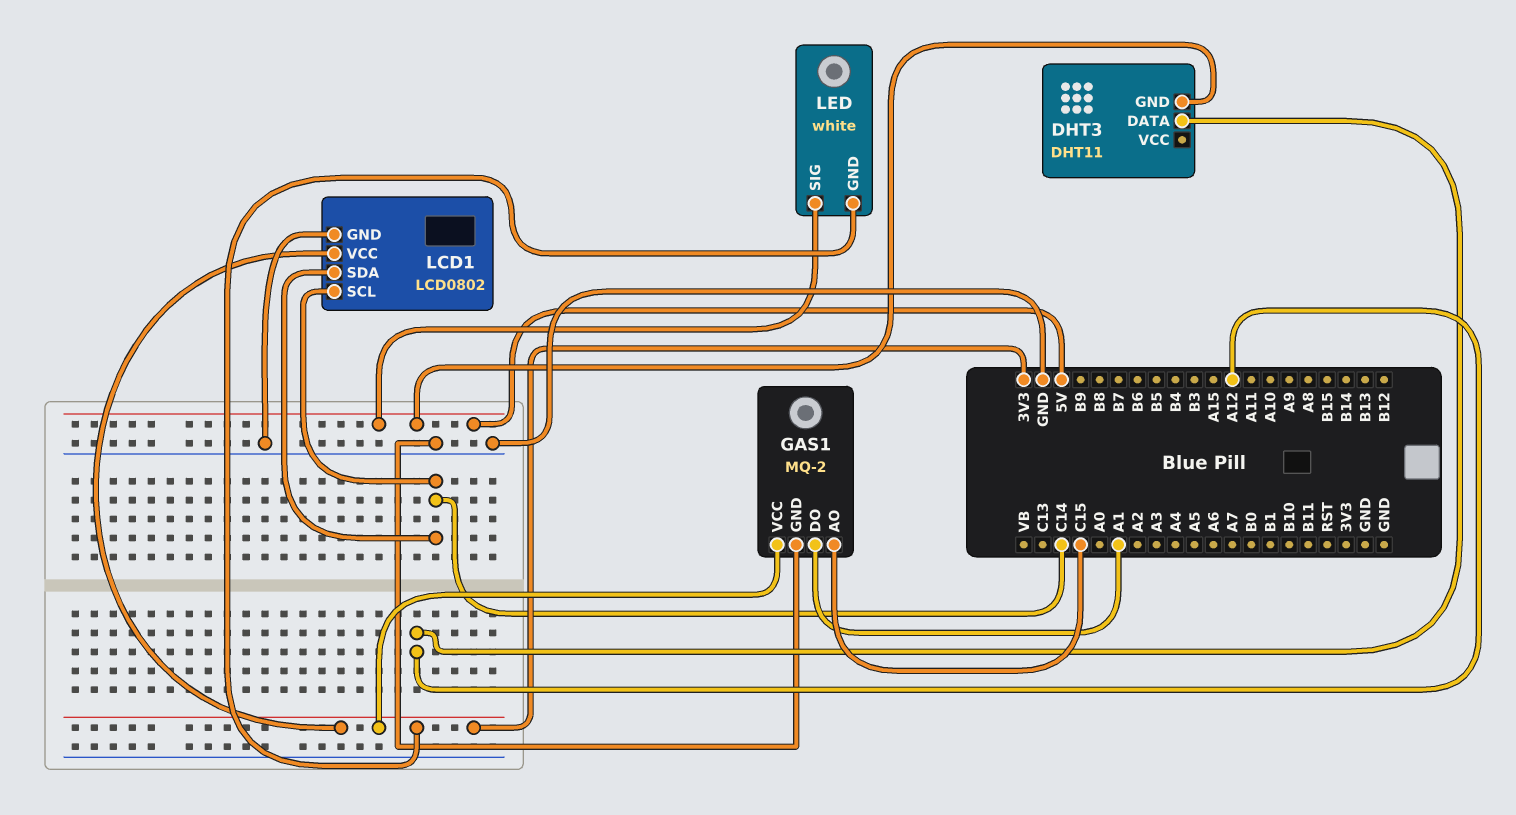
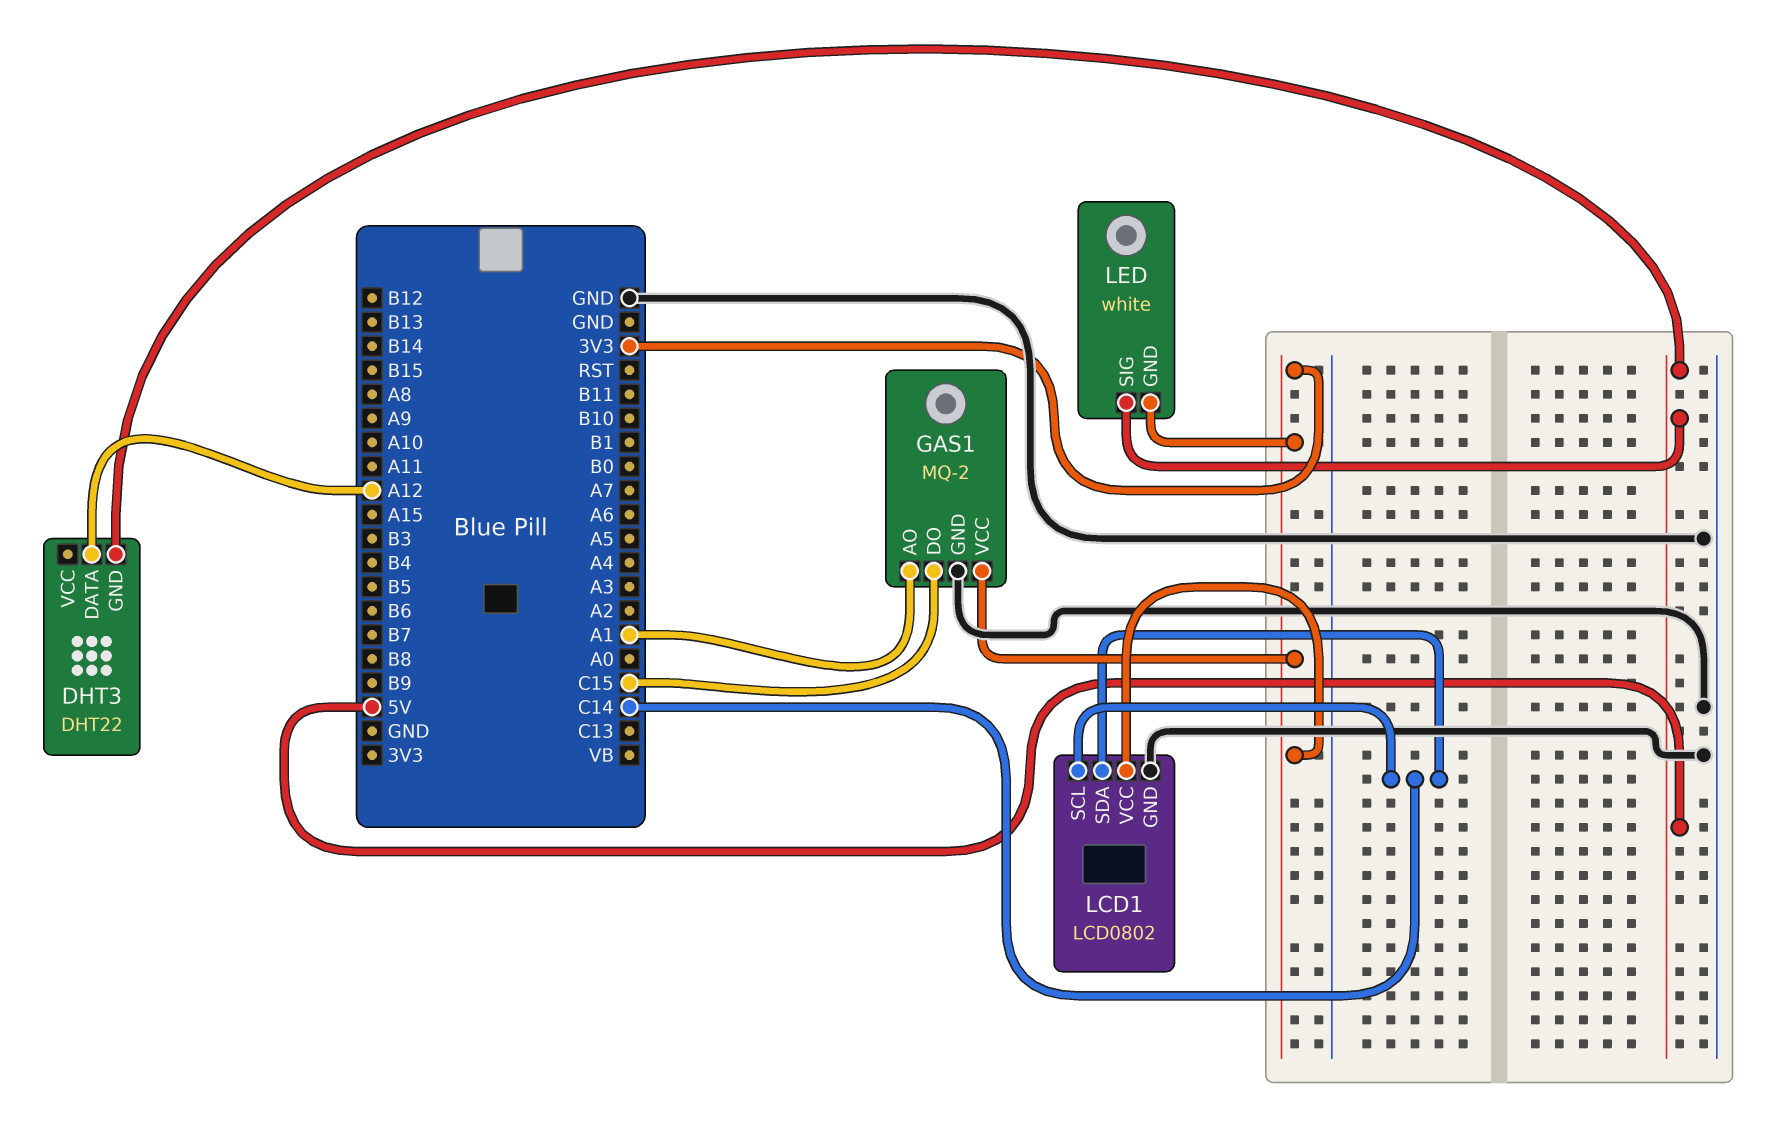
DHT3: DHT11 -> DHT22
GAS1 pin AO: C15 -> A1
GAS1 pin DO: A1 -> C15

